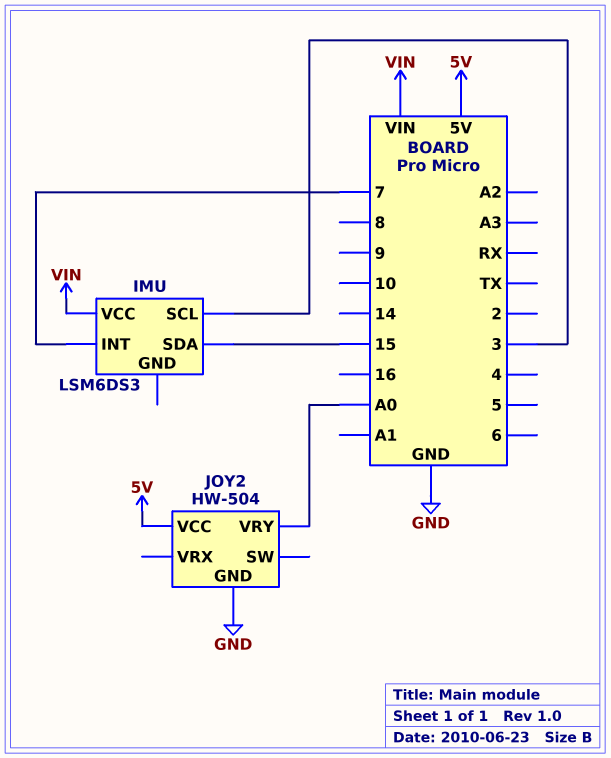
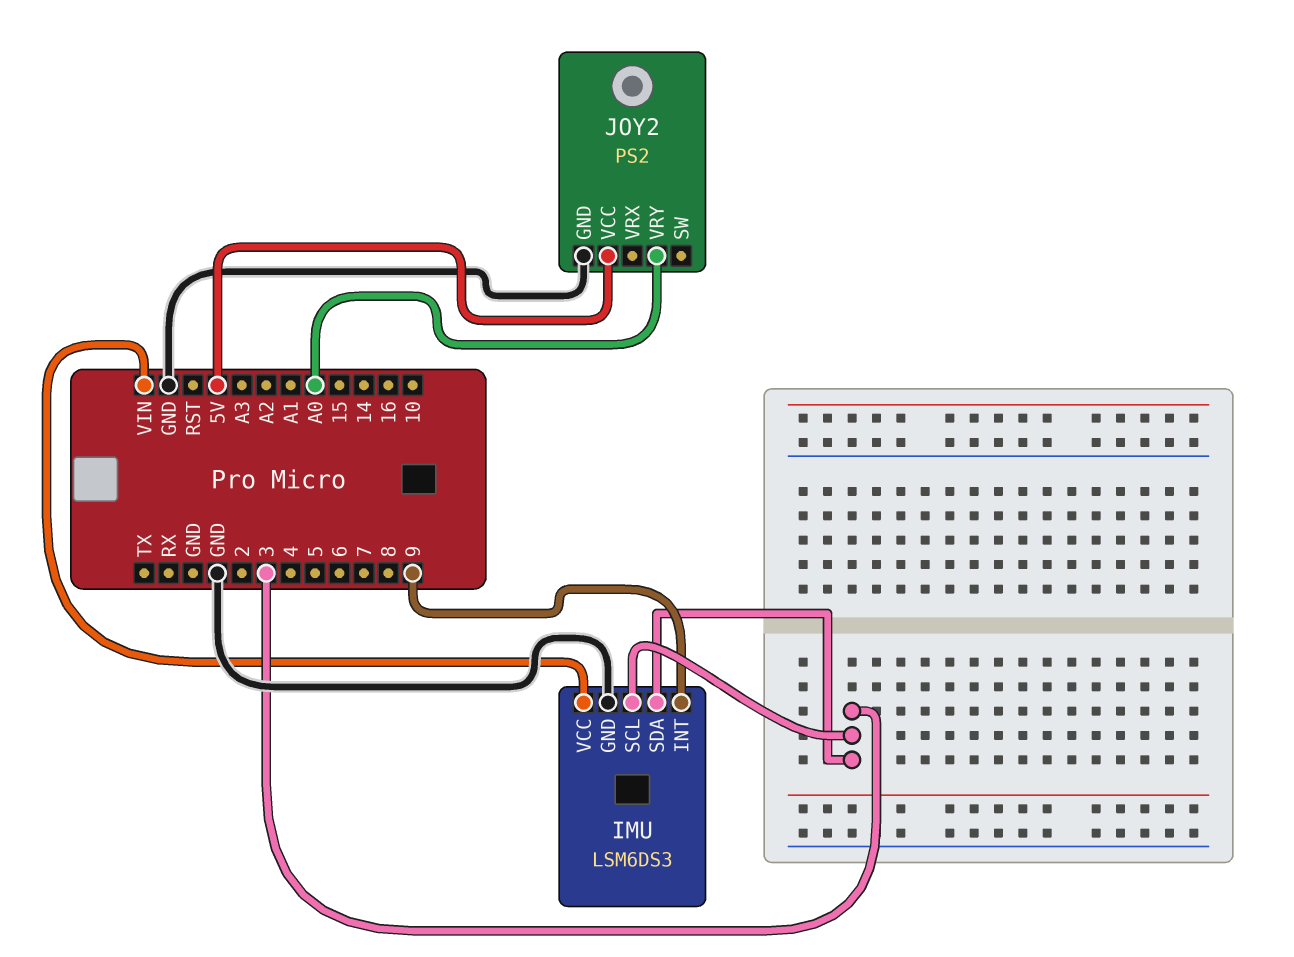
IMU pin GND: none -> GND
IMU pin INT: 7 -> 9
IMU pin SDA: 15 -> 3
JOY2: HW-504 -> PS2

